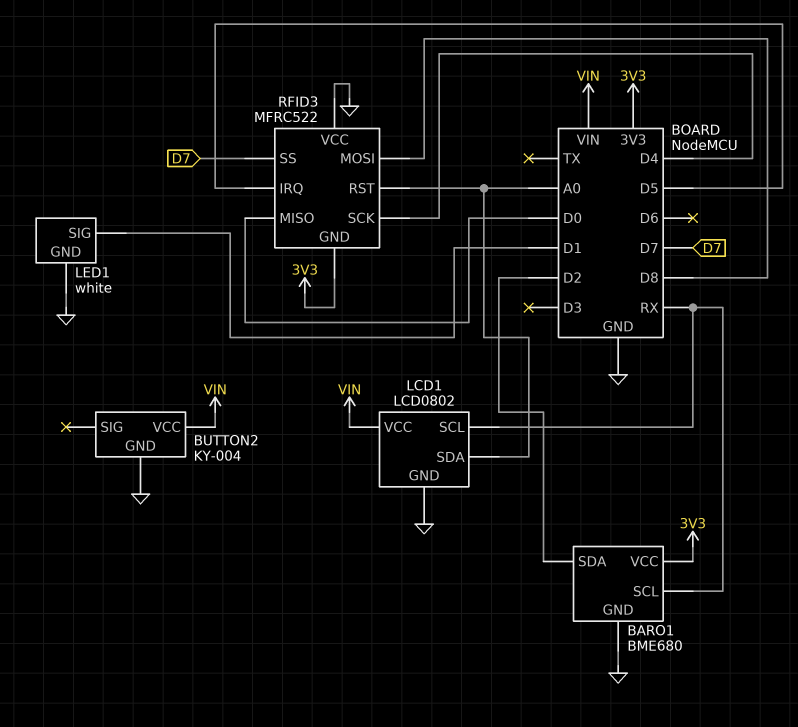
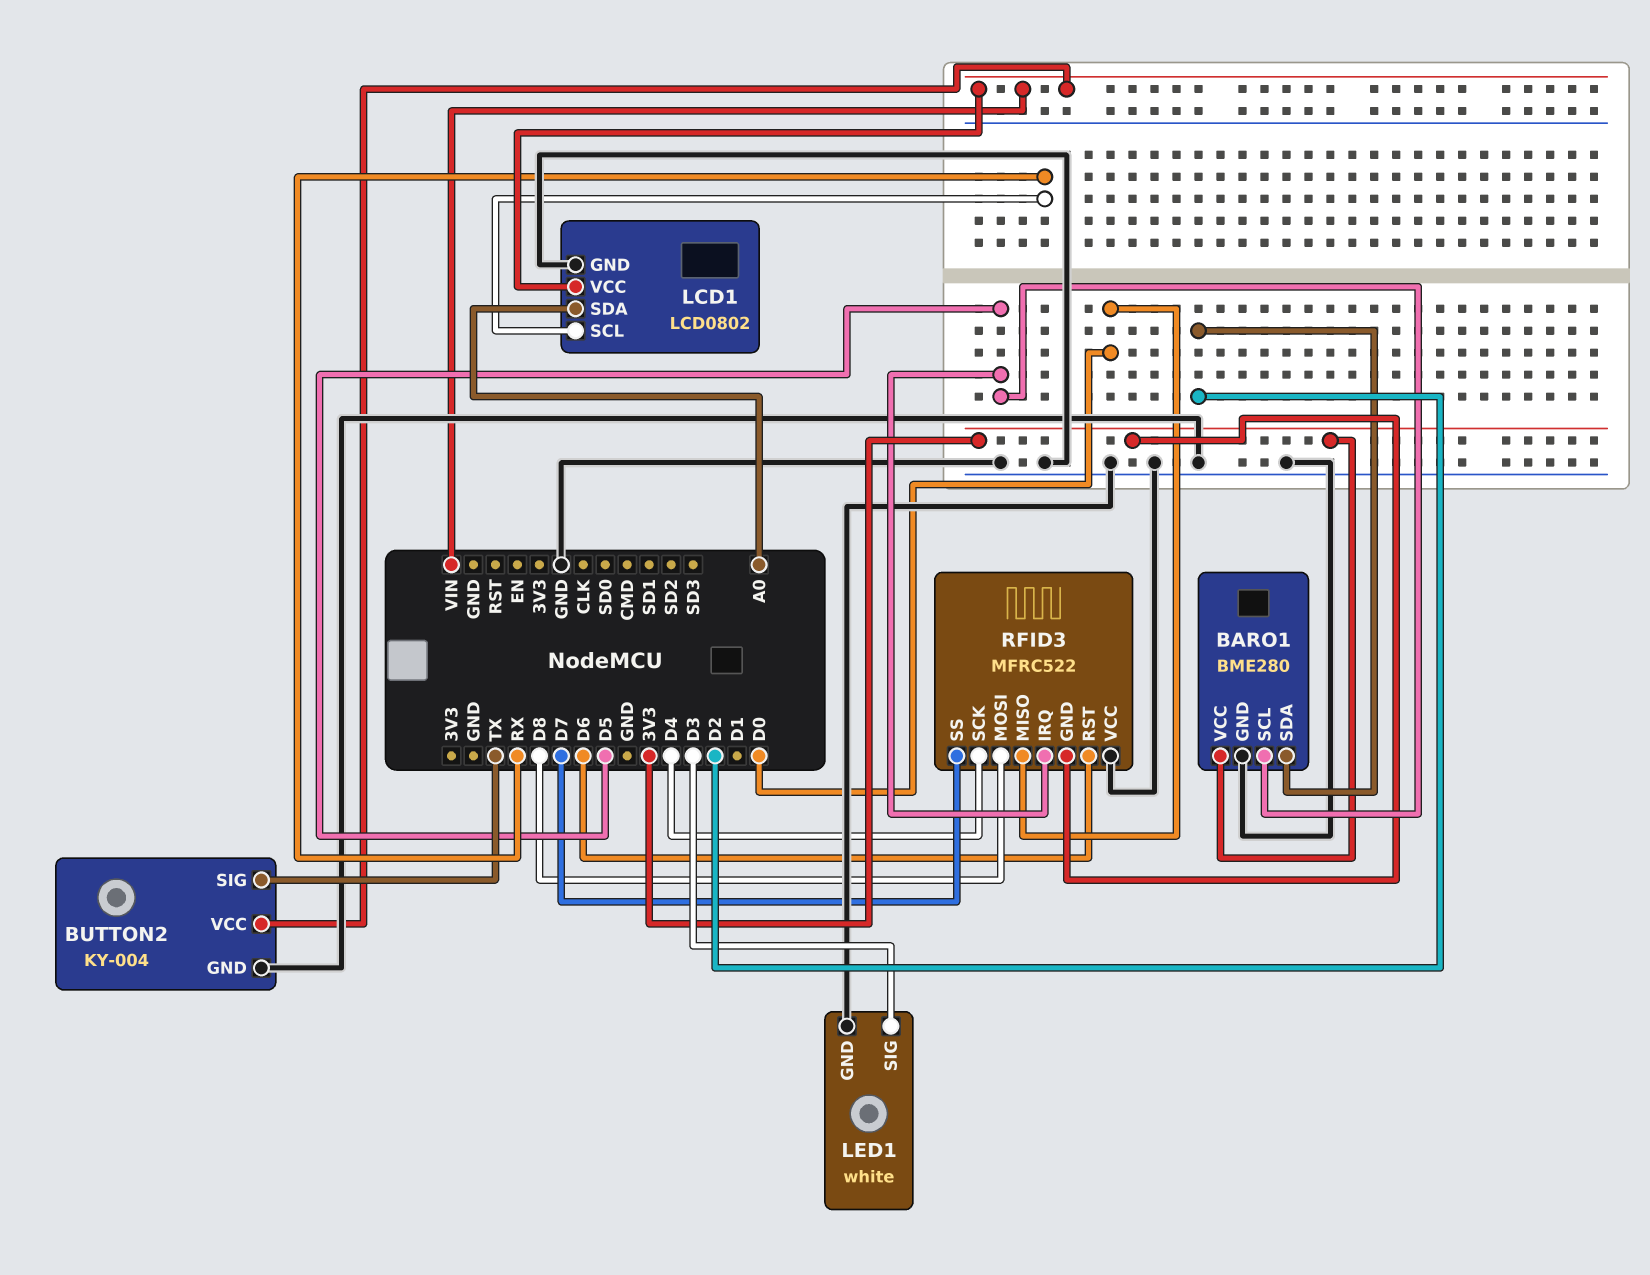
BARO1: BME680 -> BME280
BARO1 pin SCL: RX -> D5
BUTTON2 pin SIG: none -> TX
LED1 pin SIG: D1 -> D3
RFID3 pin RST: A0 -> D6

